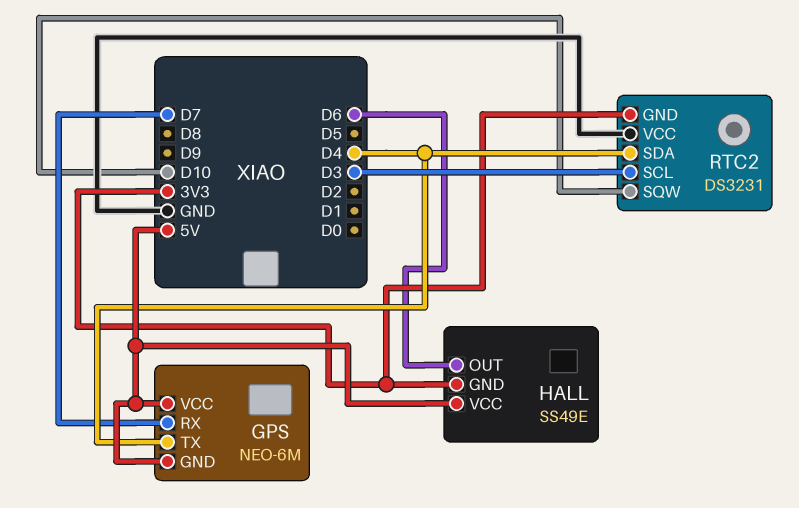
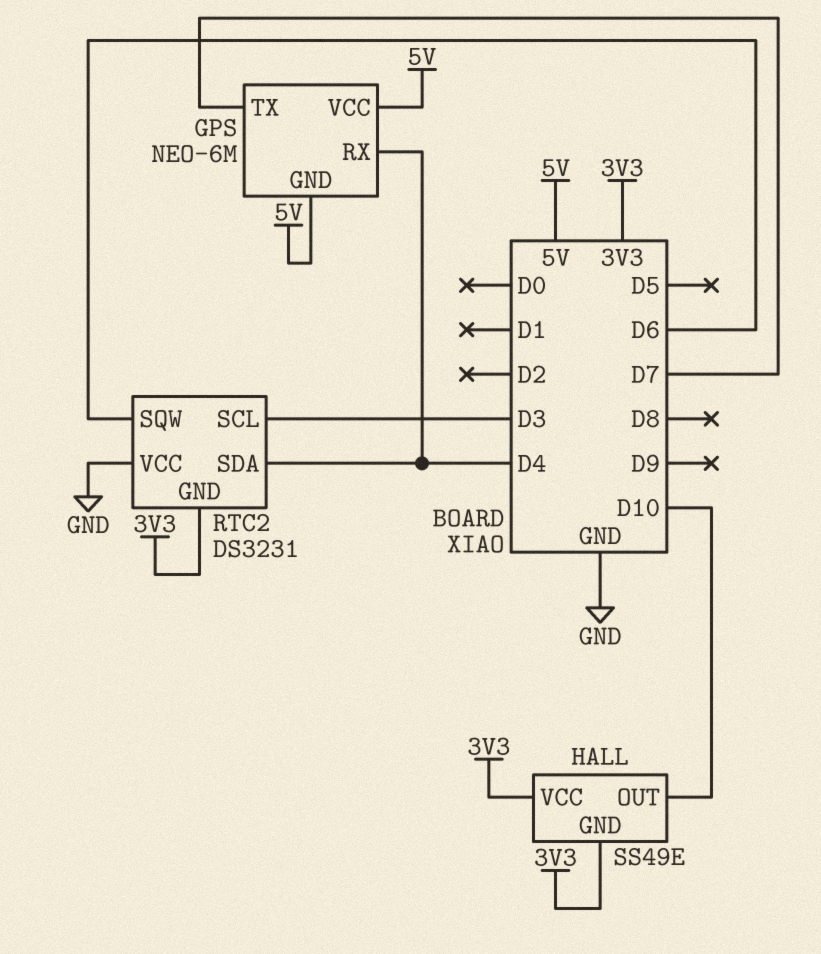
GPS pin RX: D7 -> D4
GPS pin TX: D4 -> D7
HALL pin OUT: D6 -> D10
HALL pin VCC: 5V -> 3V3
RTC2 pin SQW: D10 -> D6

